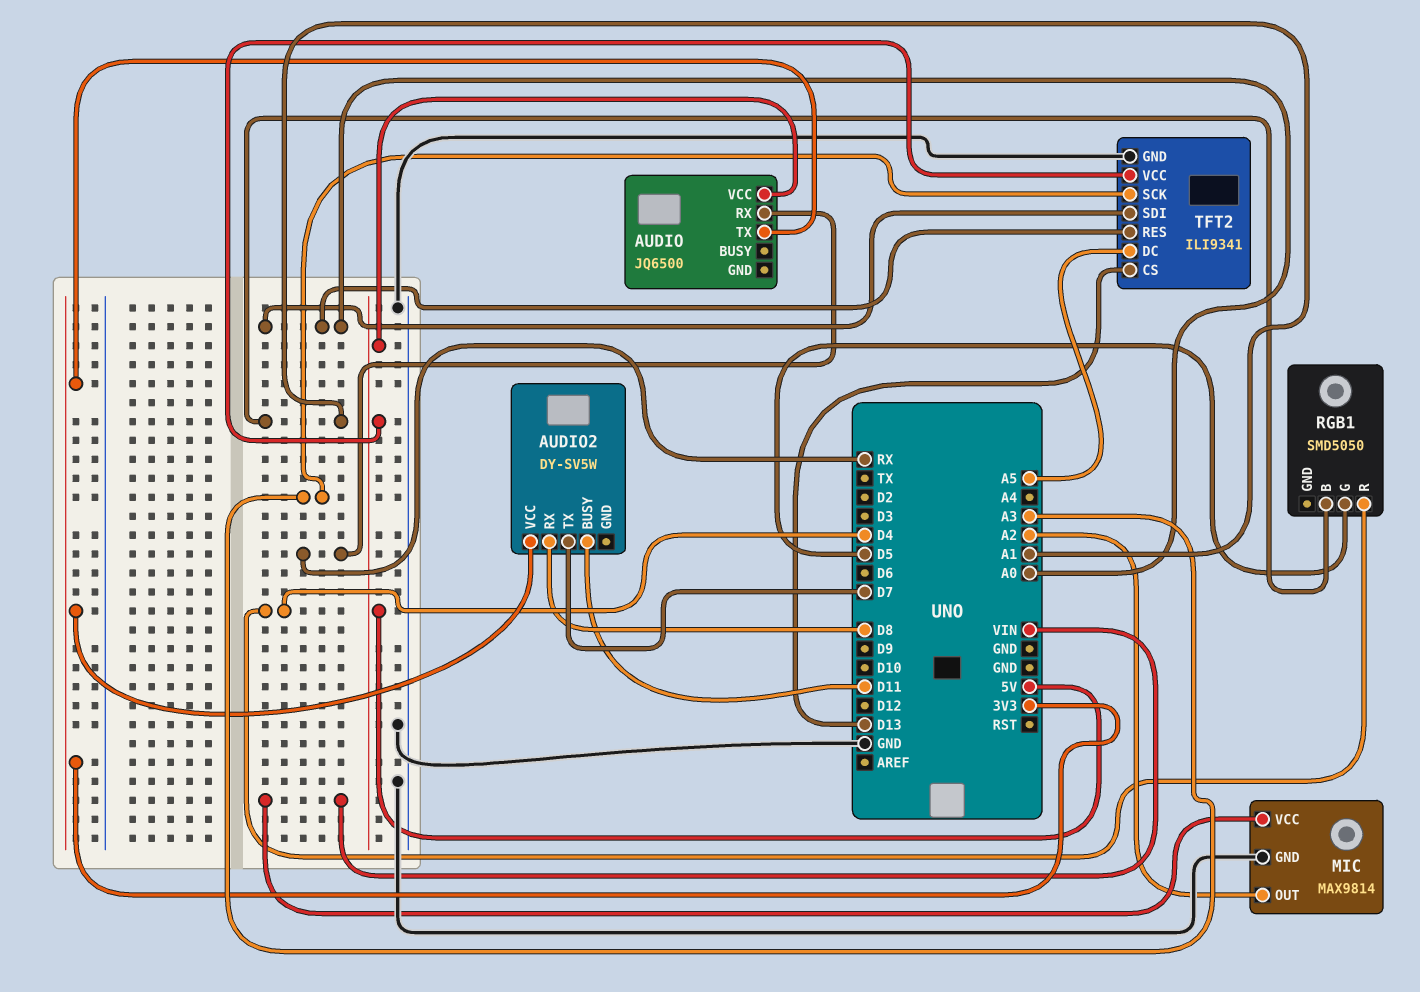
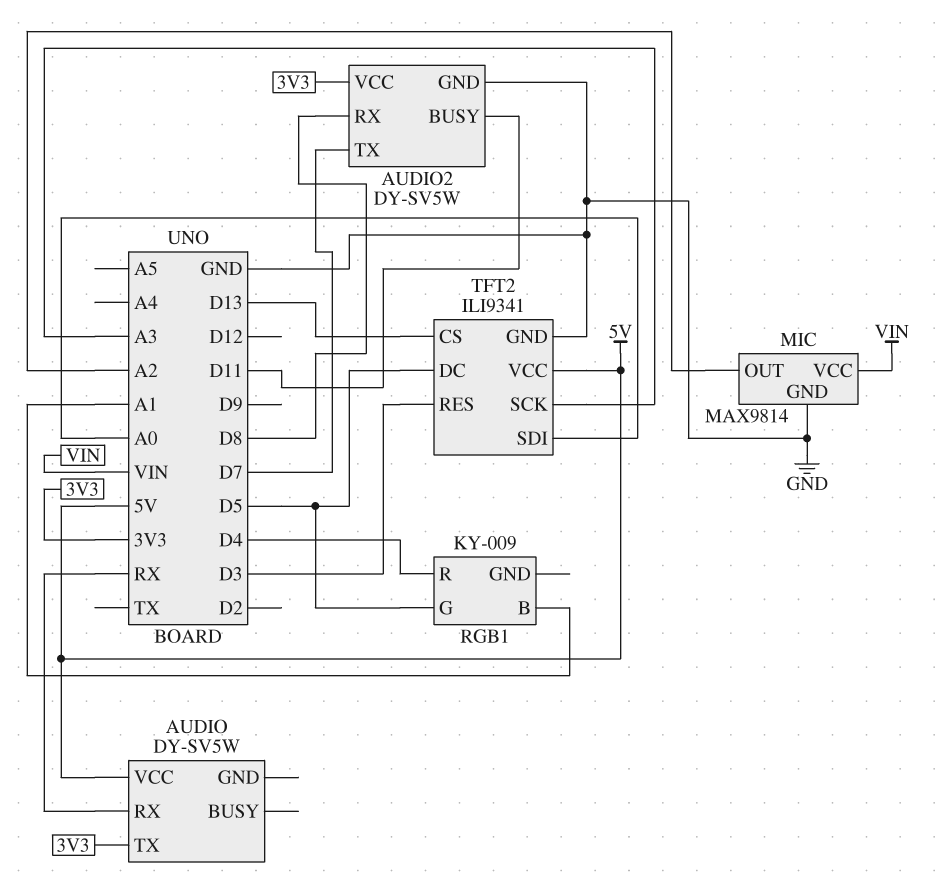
AUDIO: JQ6500 -> DY-SV5W
AUDIO2 pin GND: none -> GND
RGB1: SMD5050 -> KY-009
TFT2 pin DC: A5 -> D5
TFT2 pin RES: A0 -> D3

